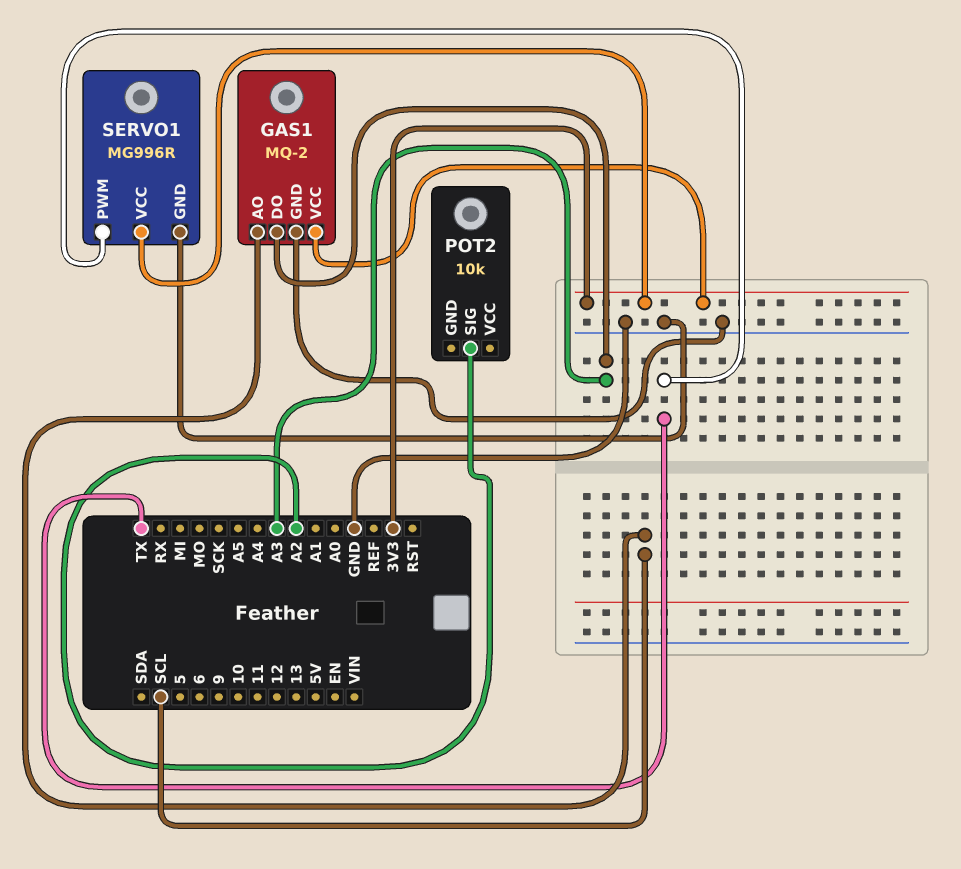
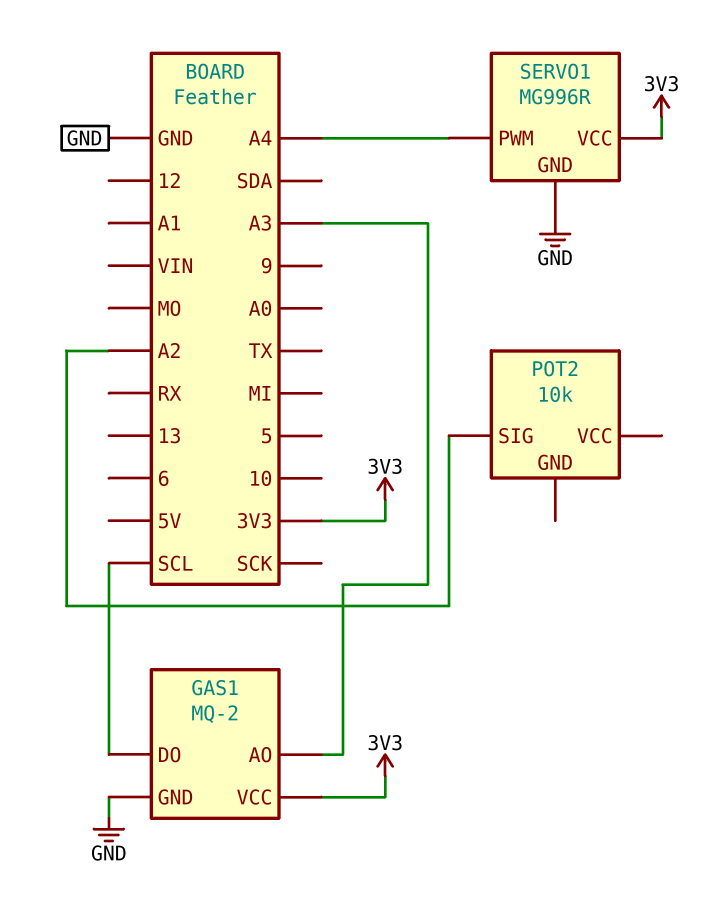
GAS1 pin AO: SCL -> A3
GAS1 pin DO: A3 -> SCL
SERVO1 pin PWM: TX -> A4

